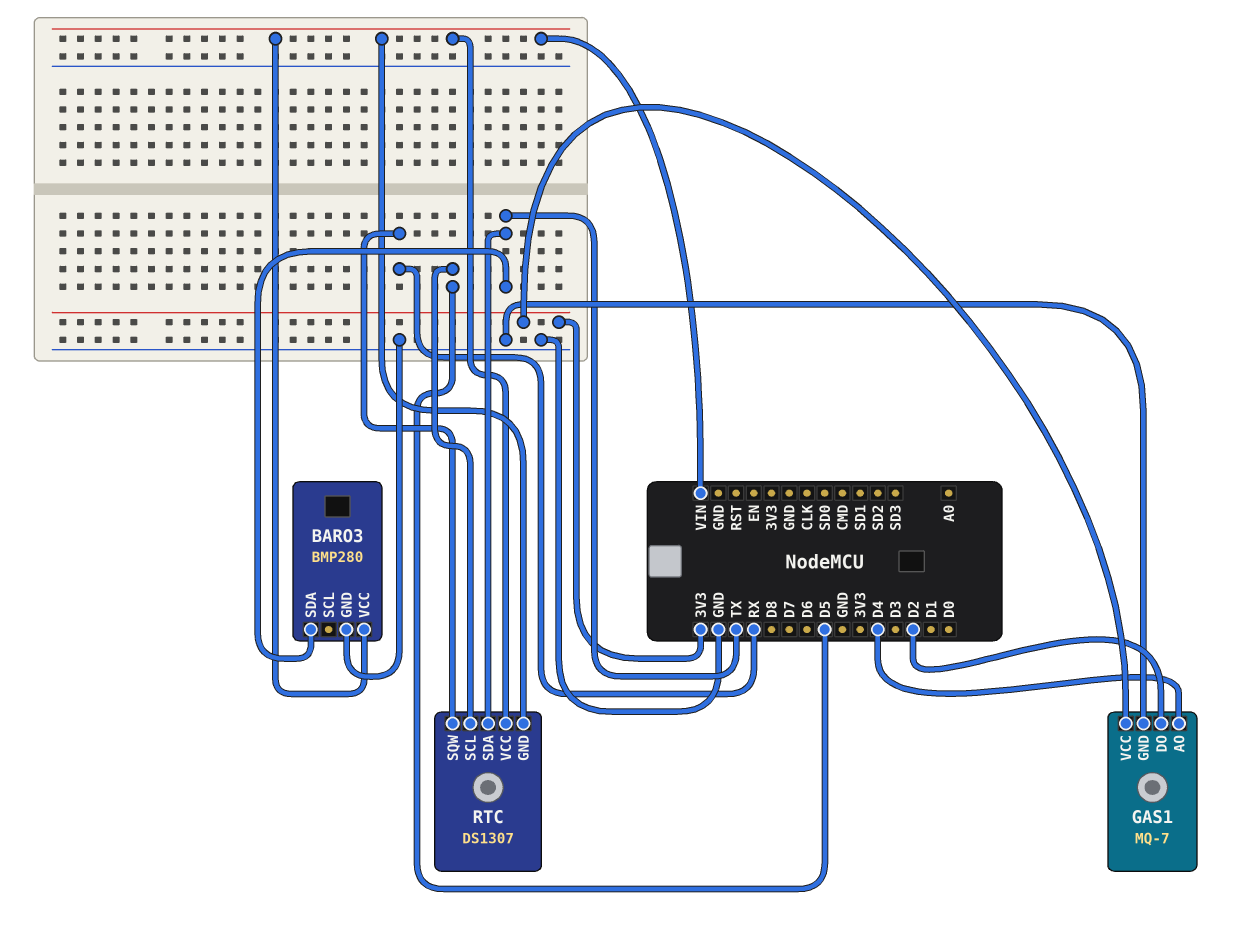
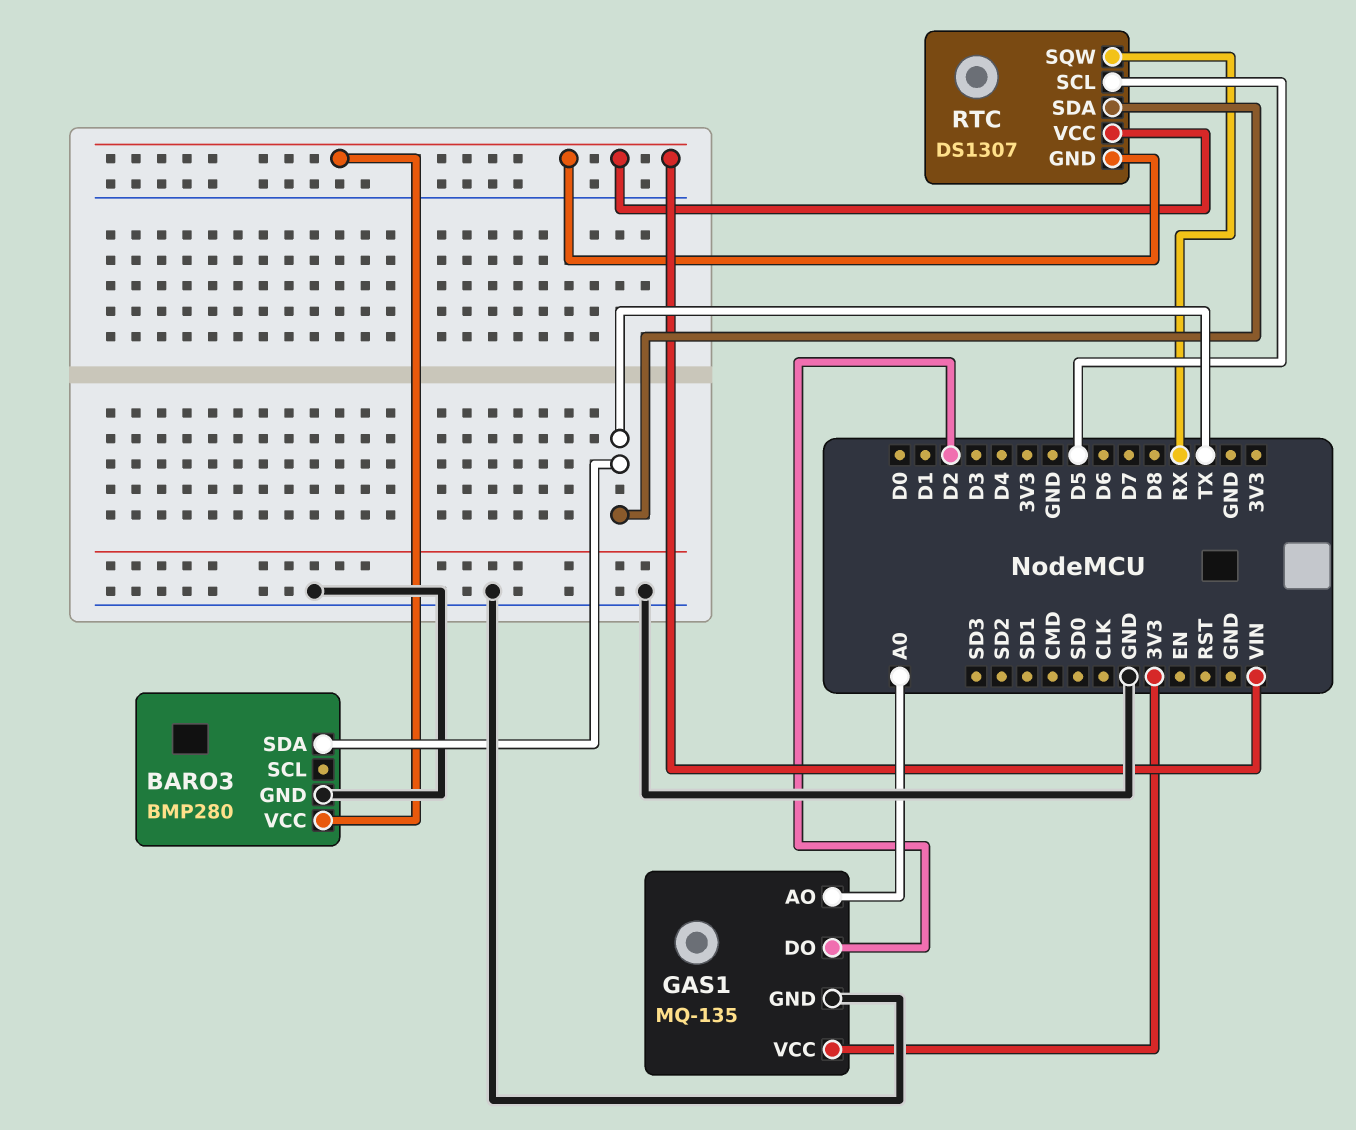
GAS1: MQ-7 -> MQ-135
GAS1 pin AO: D4 -> A0

